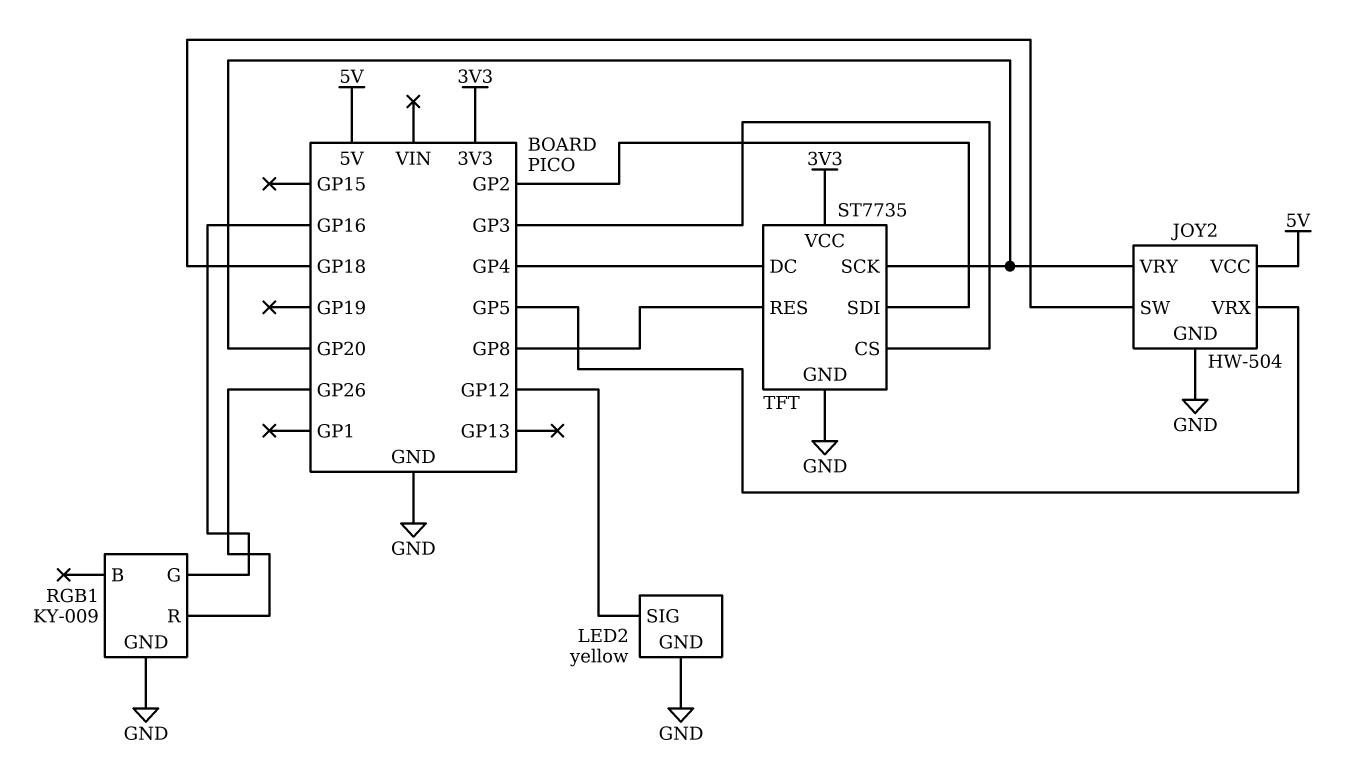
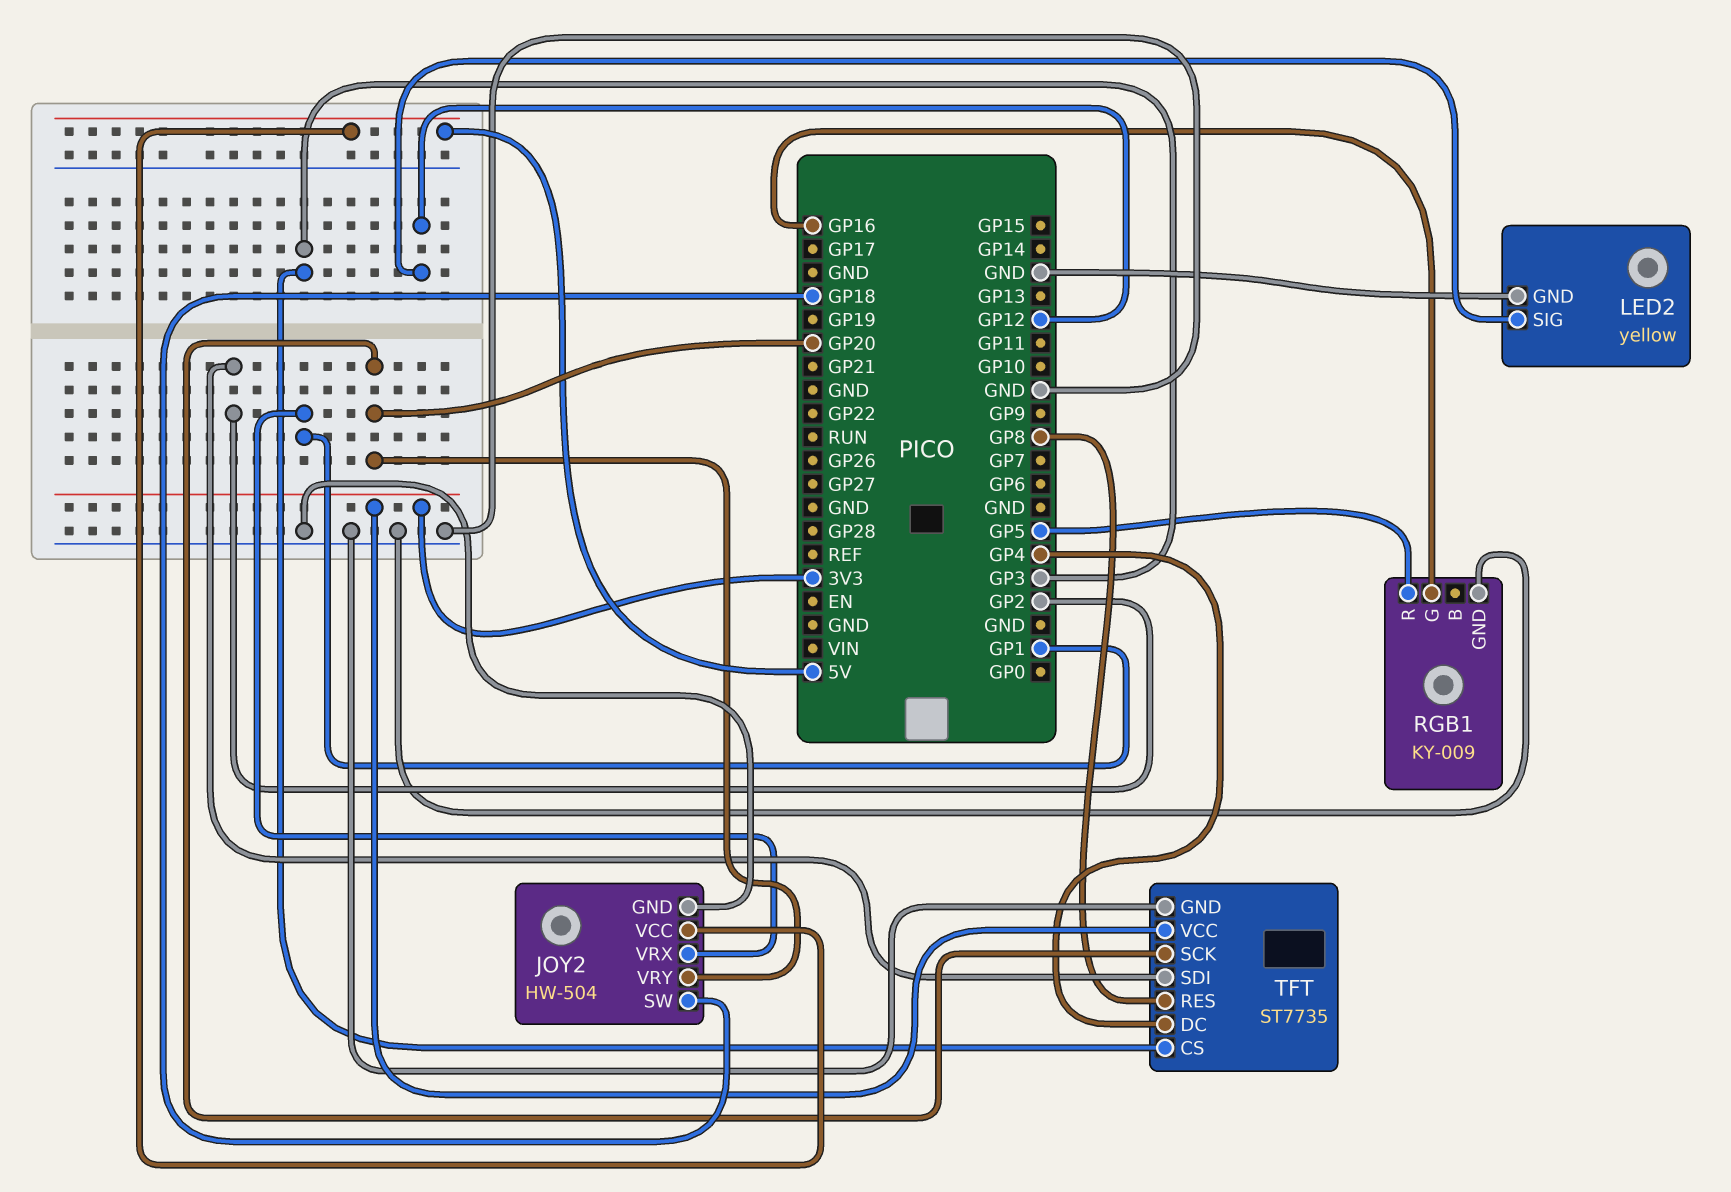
JOY2 pin VRX: GP5 -> GP1
RGB1 pin R: GP26 -> GP5

